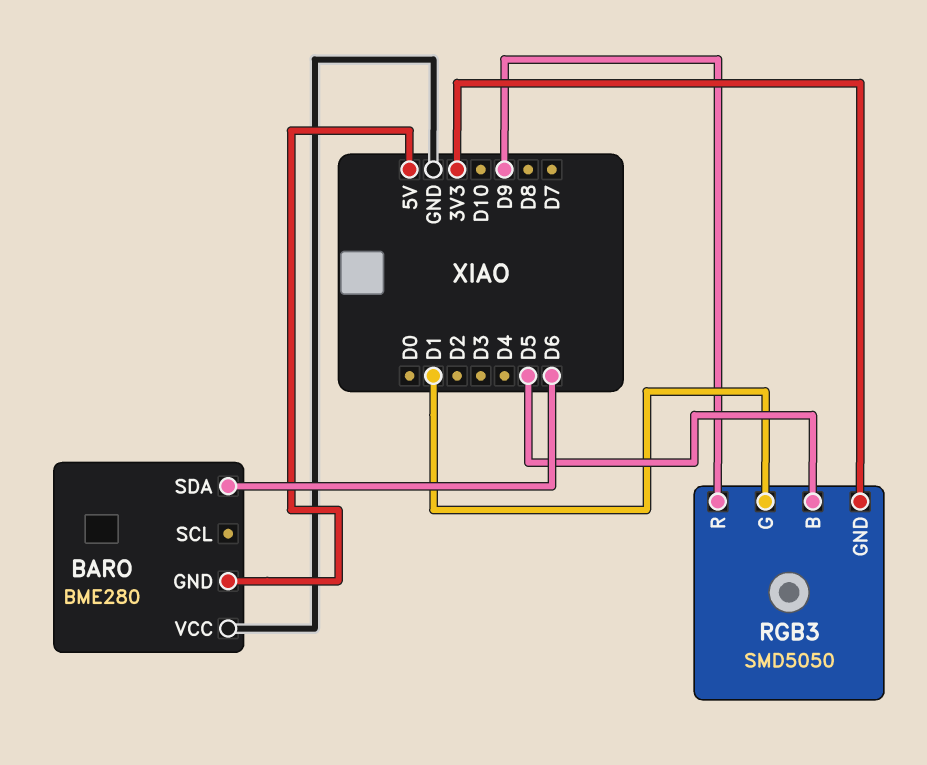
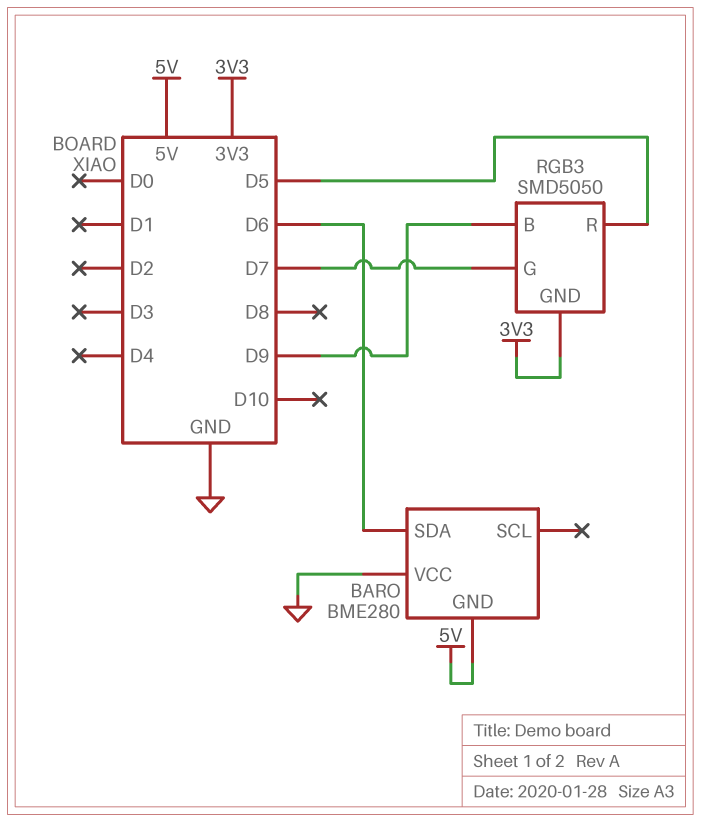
RGB3 pin B: D5 -> D9
RGB3 pin G: D1 -> D7
RGB3 pin R: D9 -> D5

